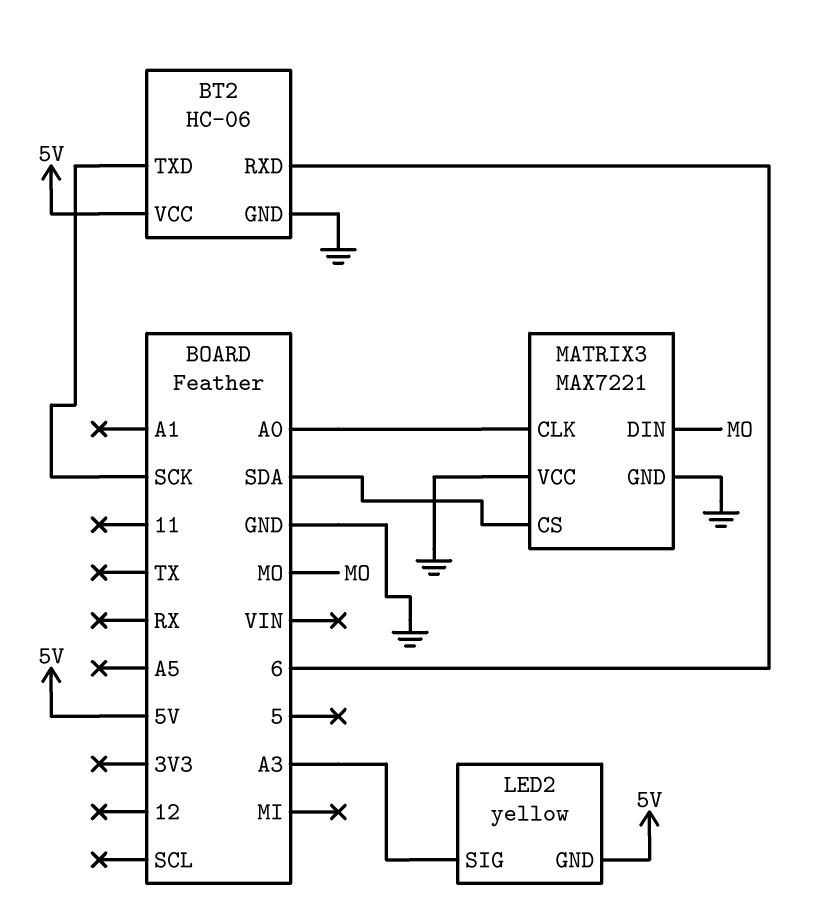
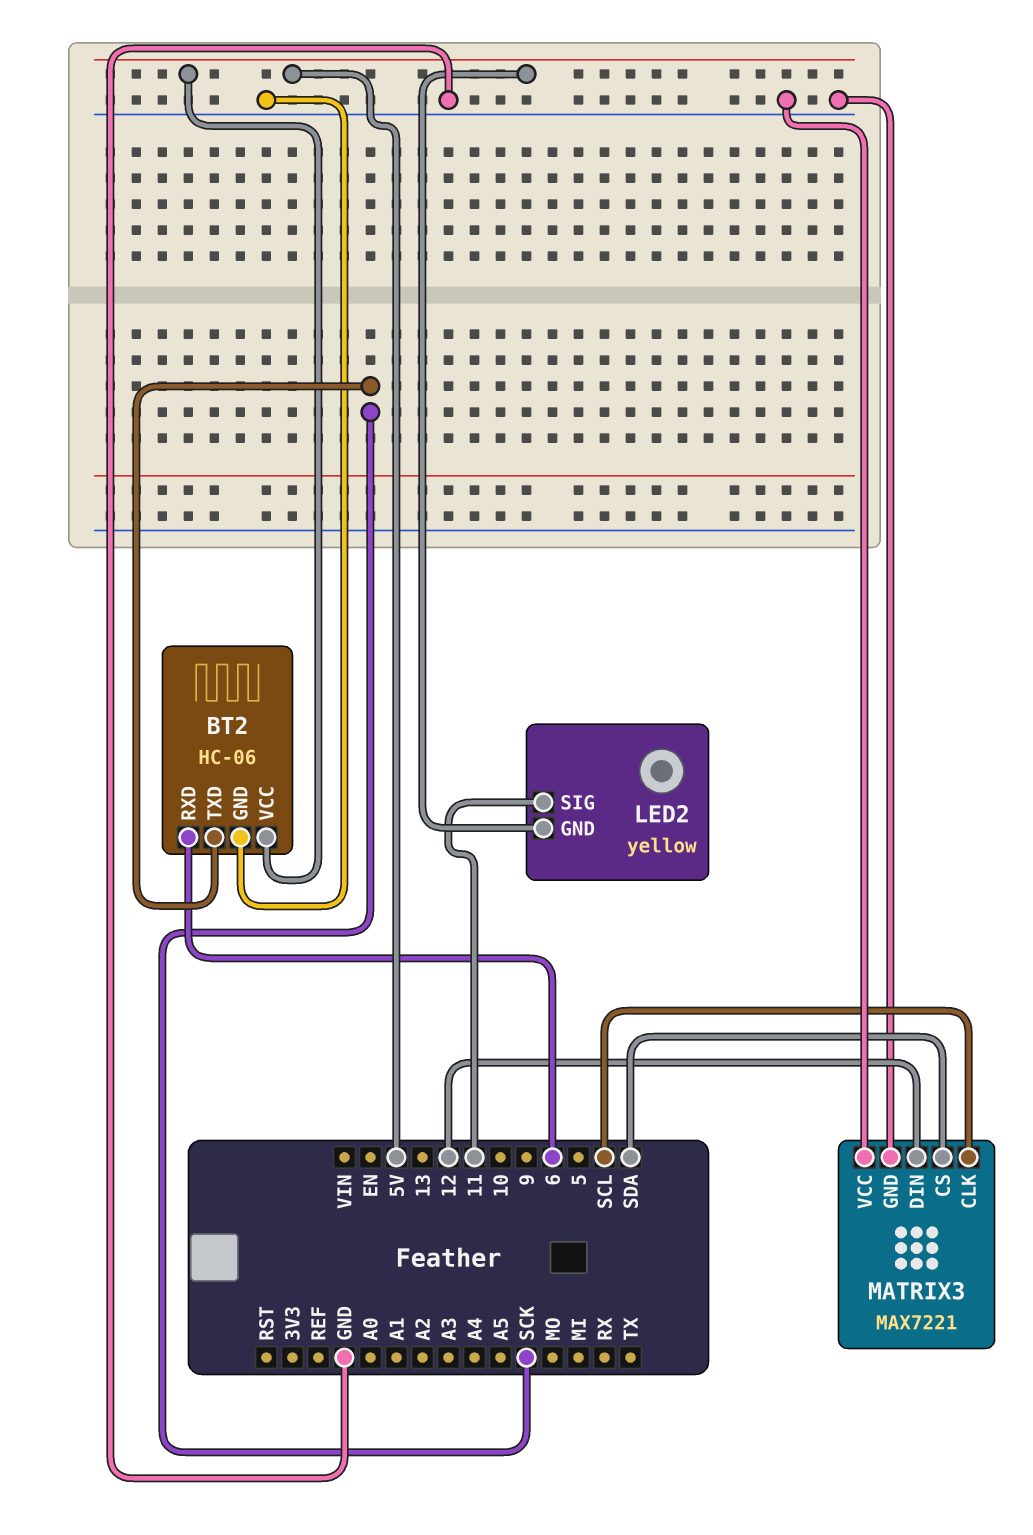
LED2 pin SIG: A3 -> 11
MATRIX3 pin CLK: A0 -> SCL
MATRIX3 pin DIN: MO -> 12

